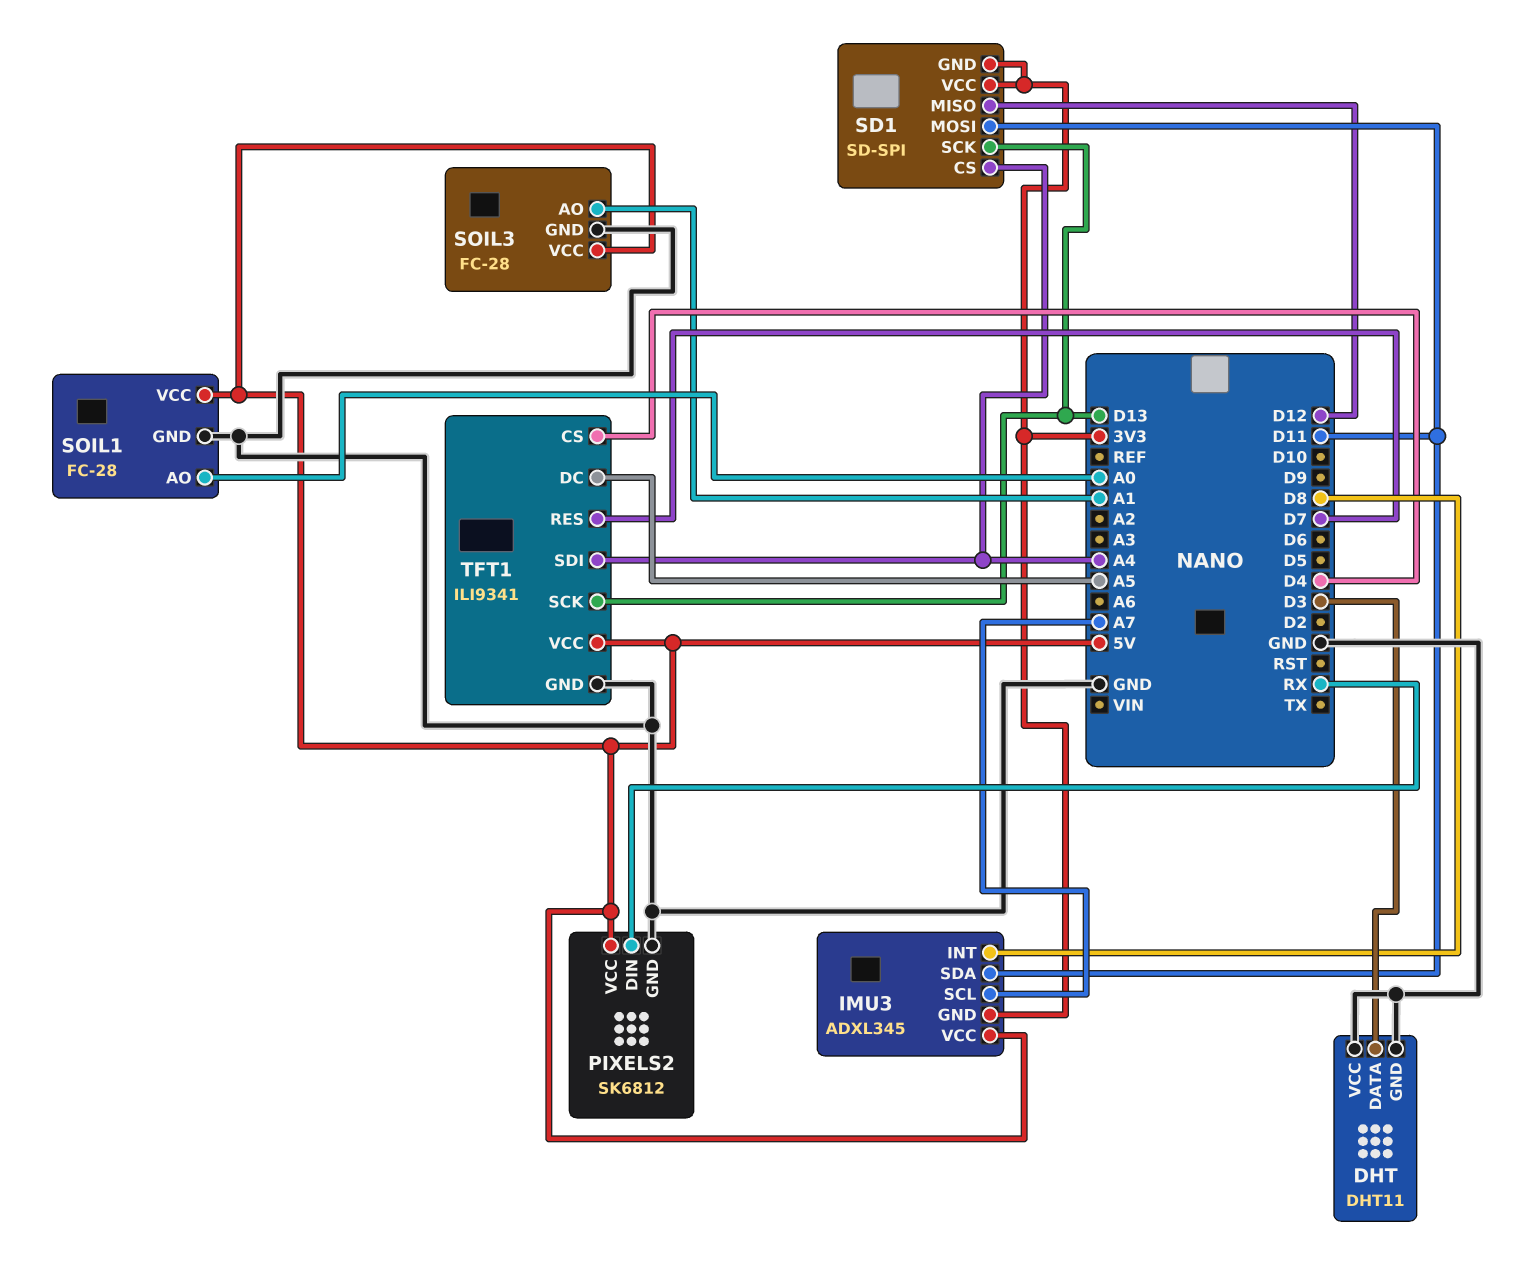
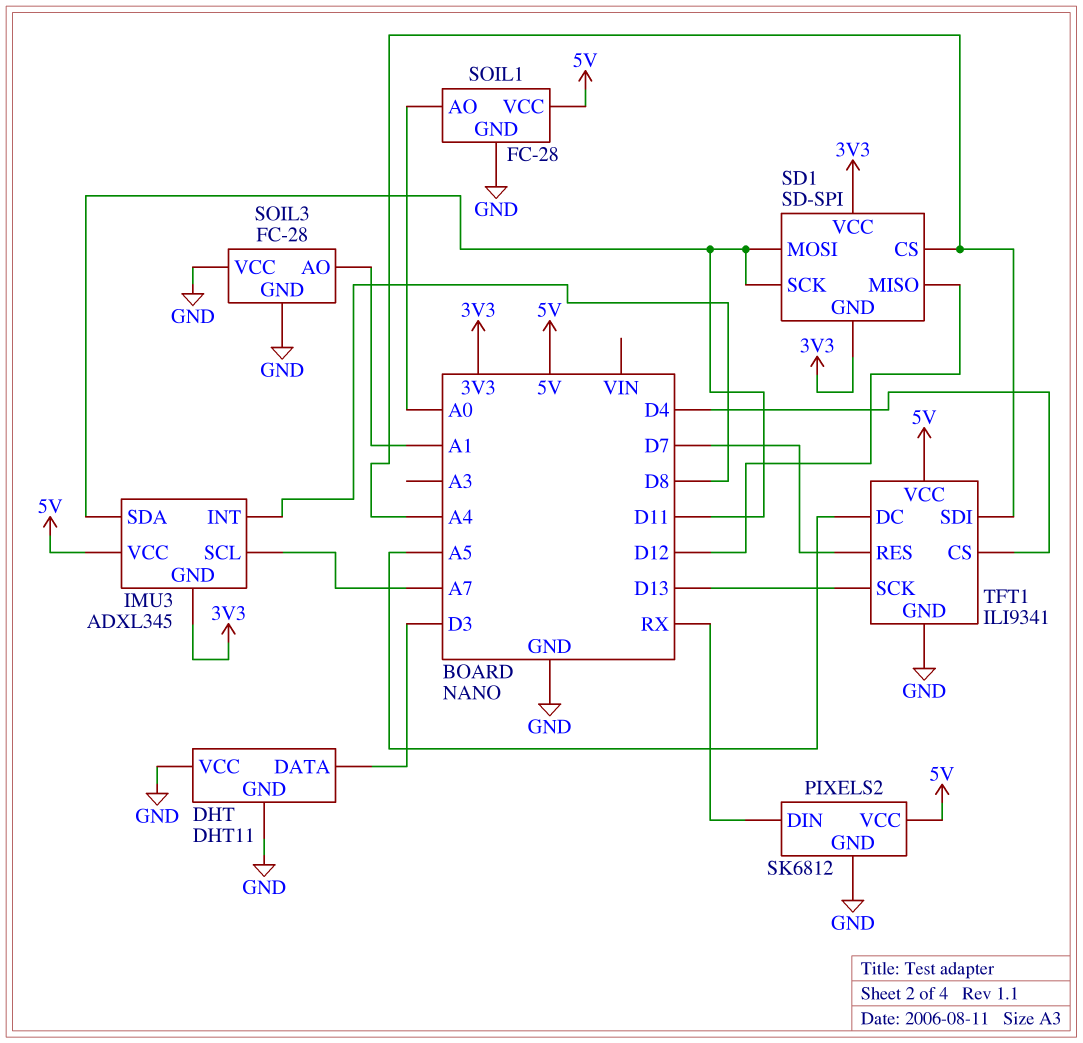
SD1 pin SCK: D13 -> D11
SOIL3 pin VCC: 5V -> GND

